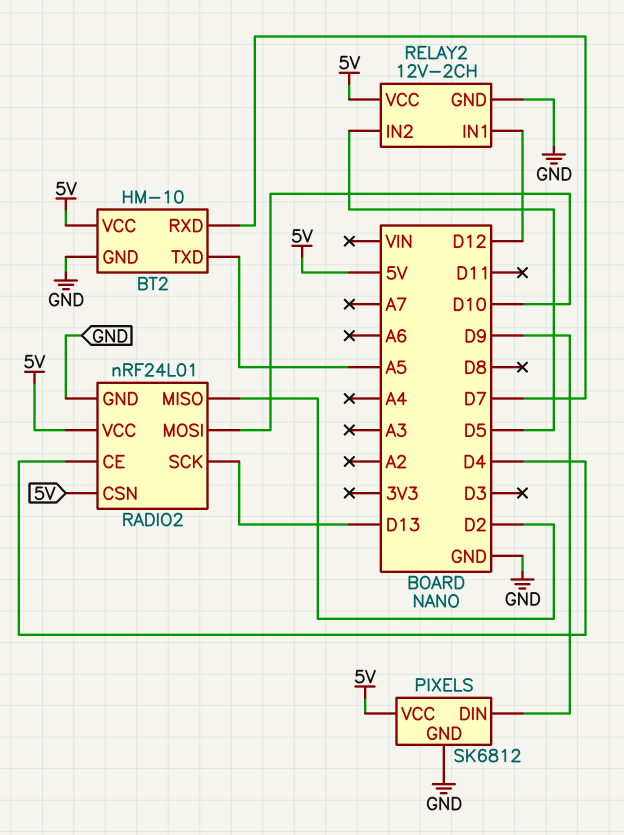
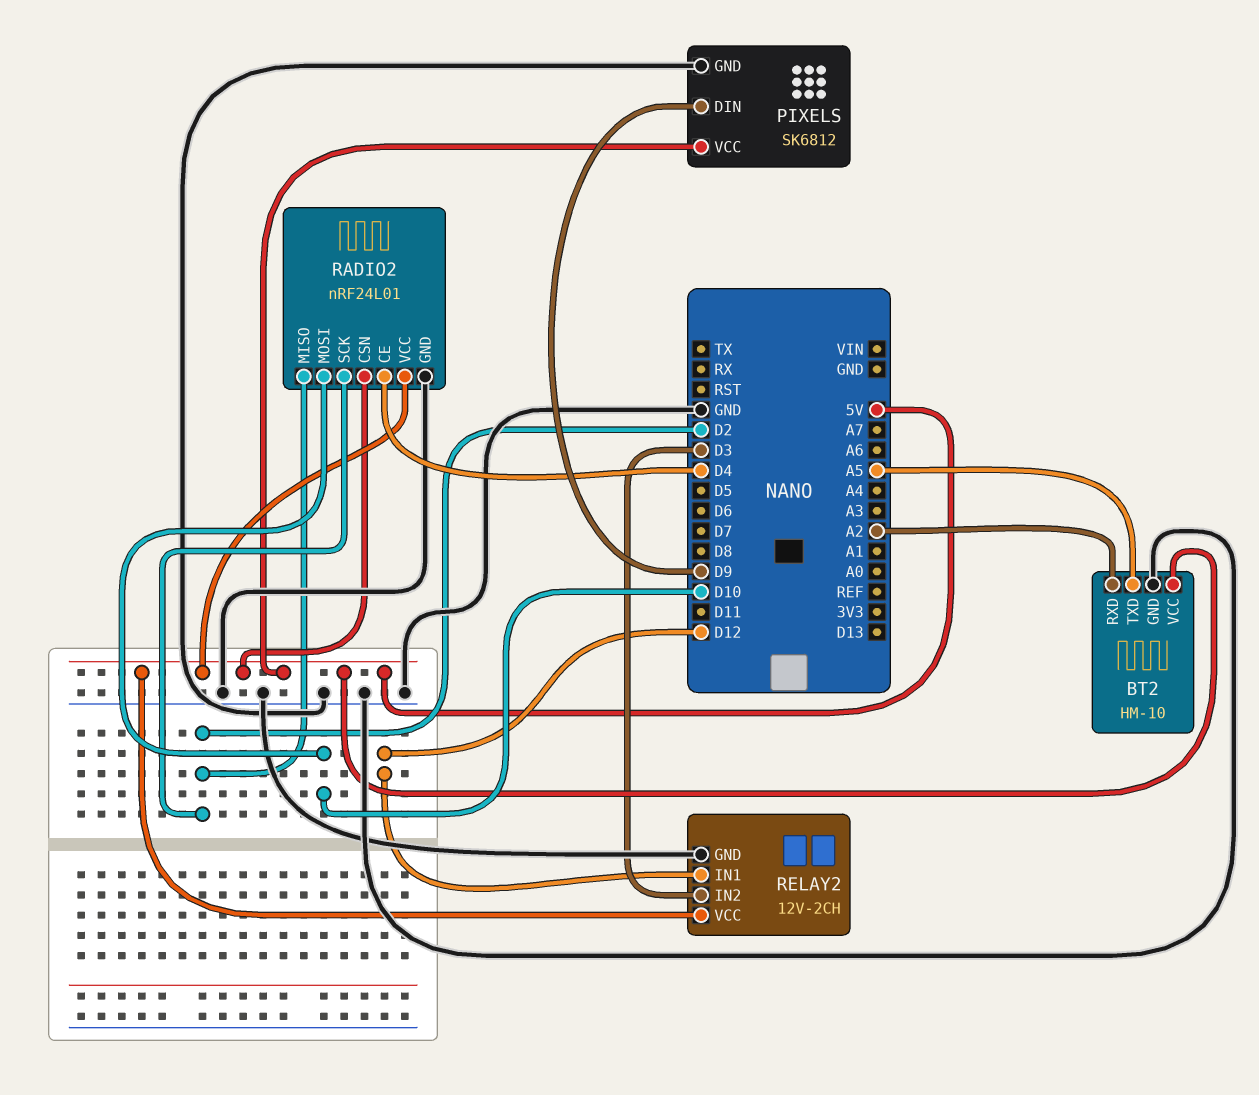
BT2 pin RXD: D7 -> A2
RADIO2 pin SCK: D13 -> D2
RELAY2 pin IN2: D5 -> D3

